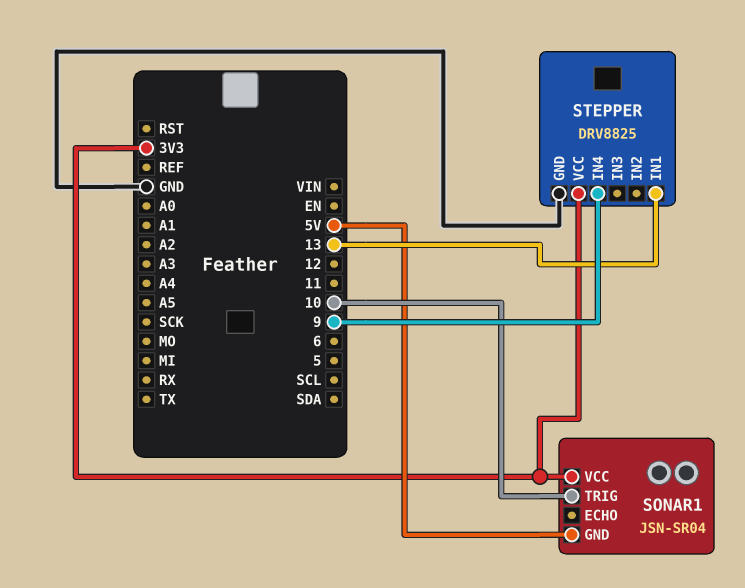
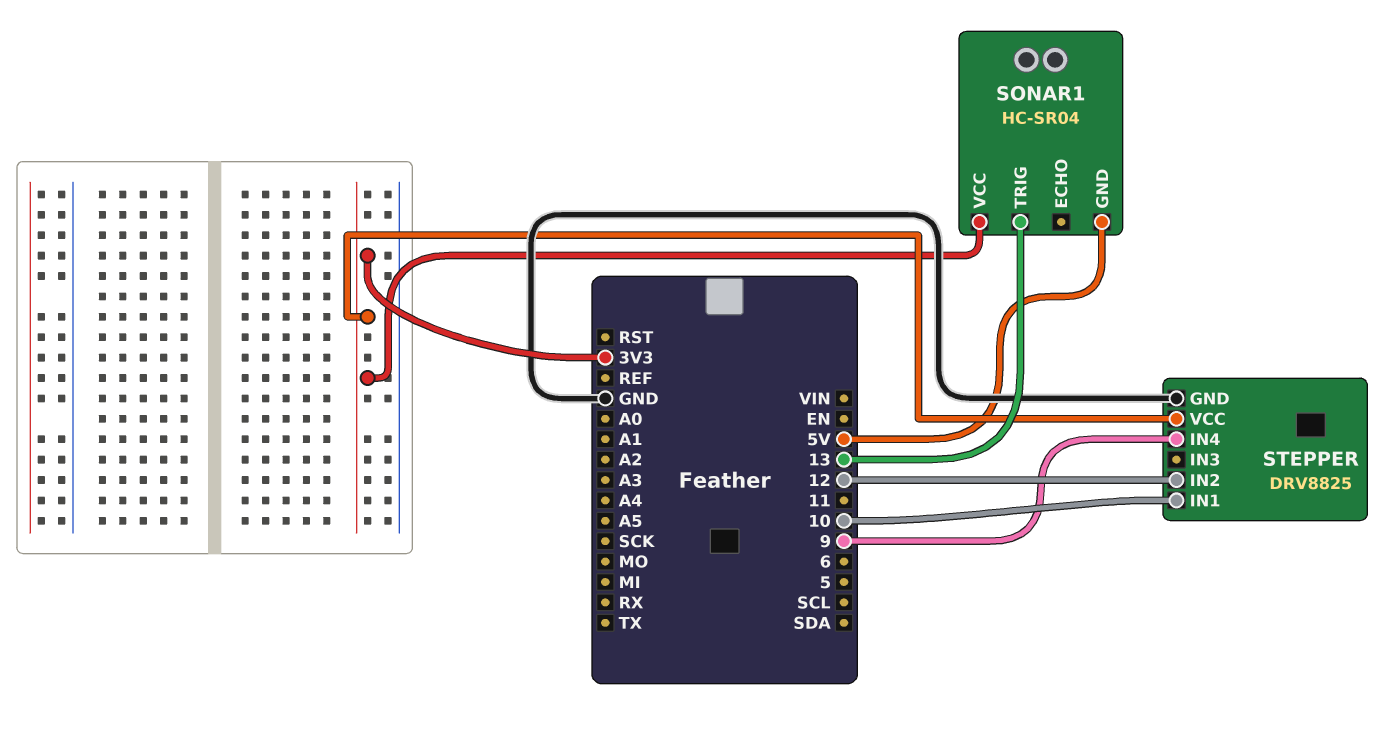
SONAR1: JSN-SR04 -> HC-SR04
SONAR1 pin TRIG: 10 -> 13
STEPPER pin IN1: 13 -> 10
STEPPER pin IN2: none -> 12

